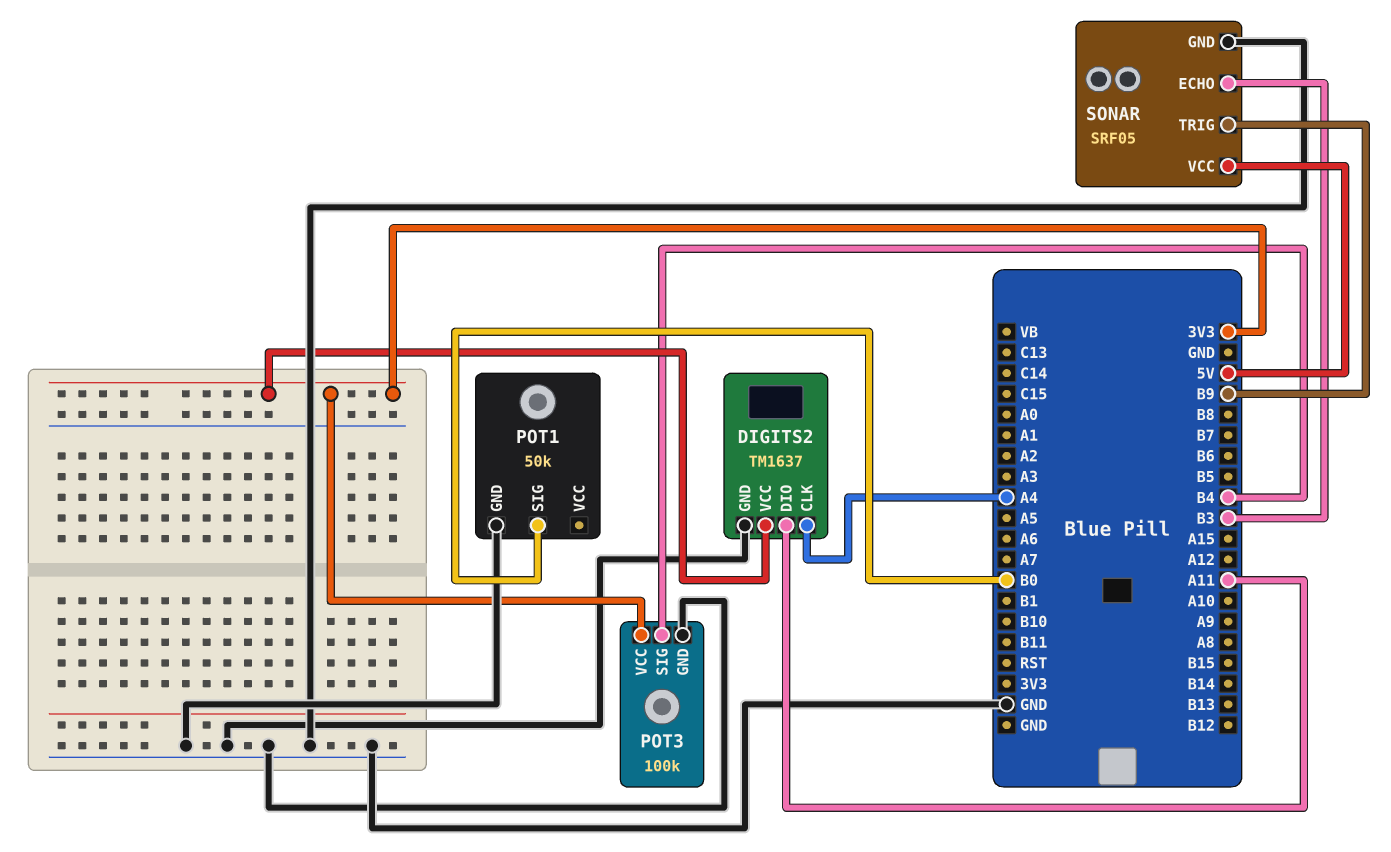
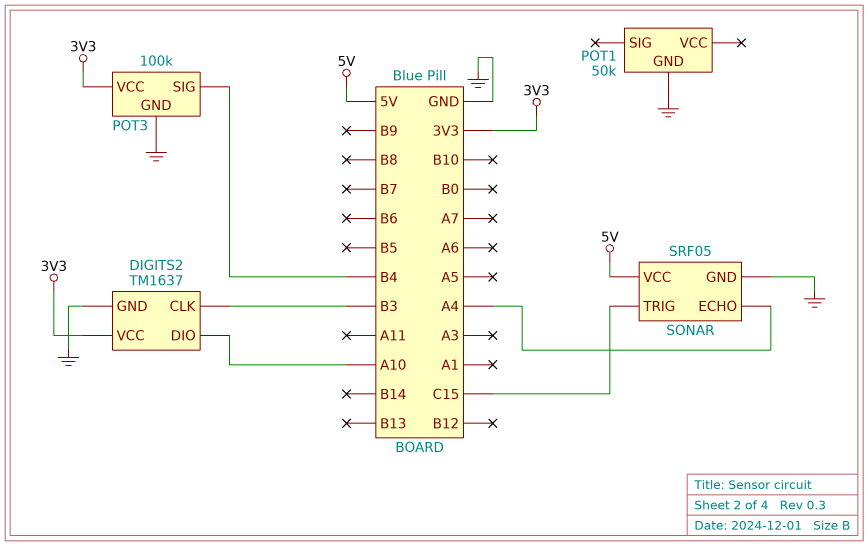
DIGITS2 pin CLK: A4 -> B3
DIGITS2 pin DIO: A11 -> A10
POT1 pin SIG: B0 -> none
SONAR pin ECHO: B3 -> A4
SONAR pin TRIG: B9 -> C15

